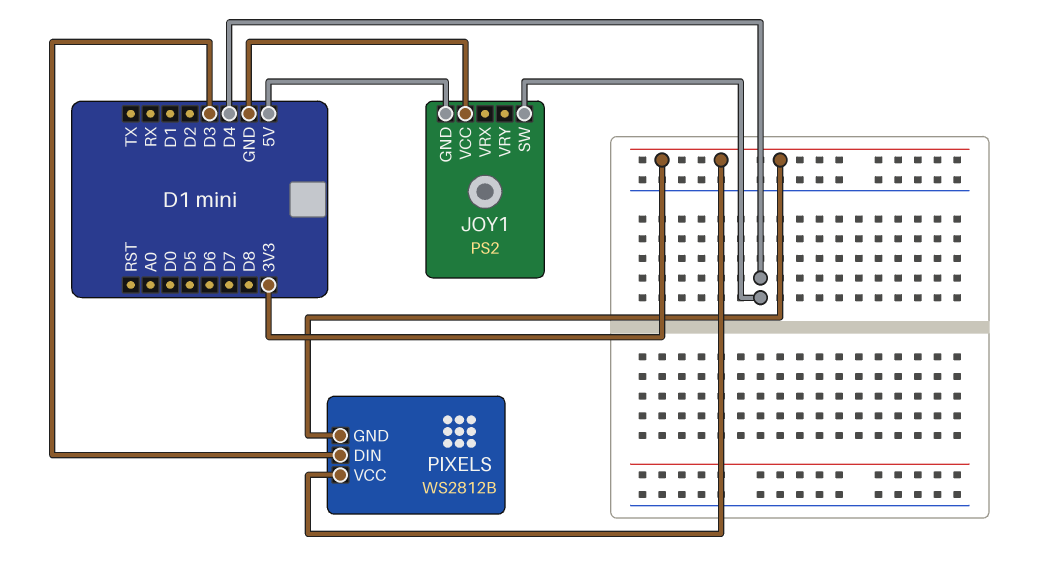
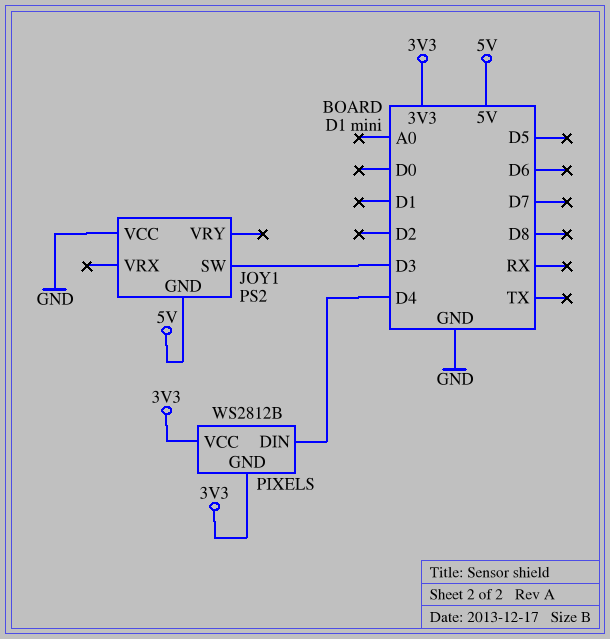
JOY1 pin SW: D4 -> D3
PIXELS pin DIN: D3 -> D4

